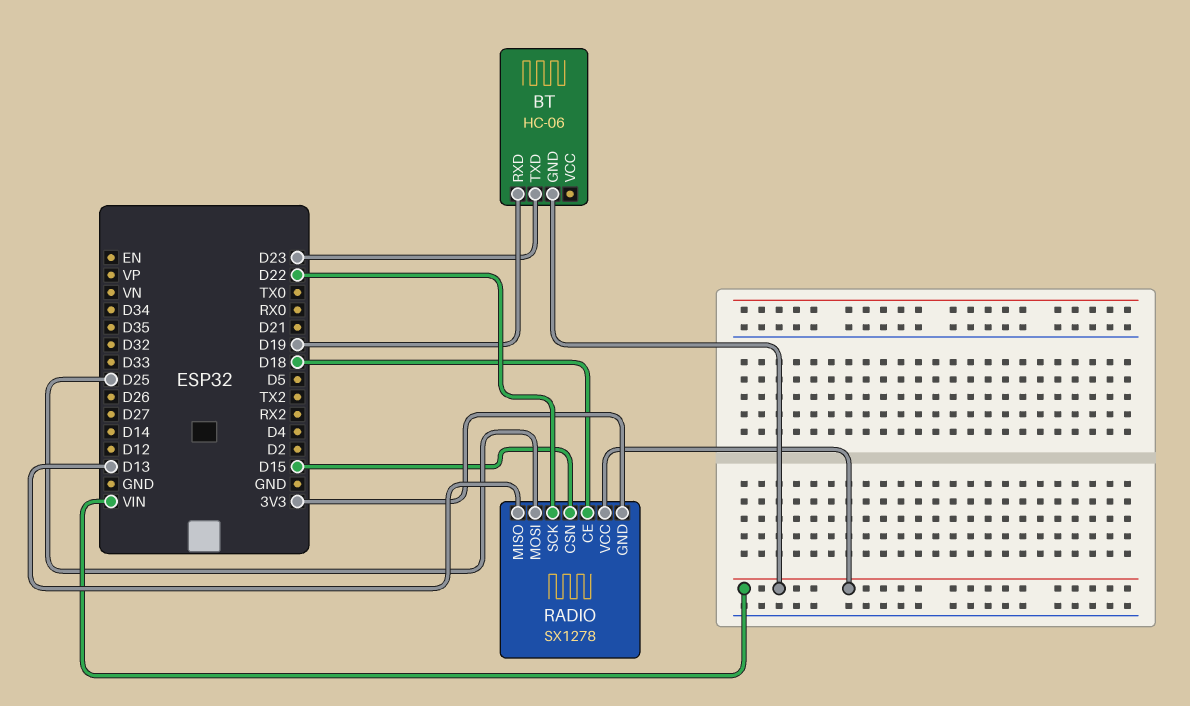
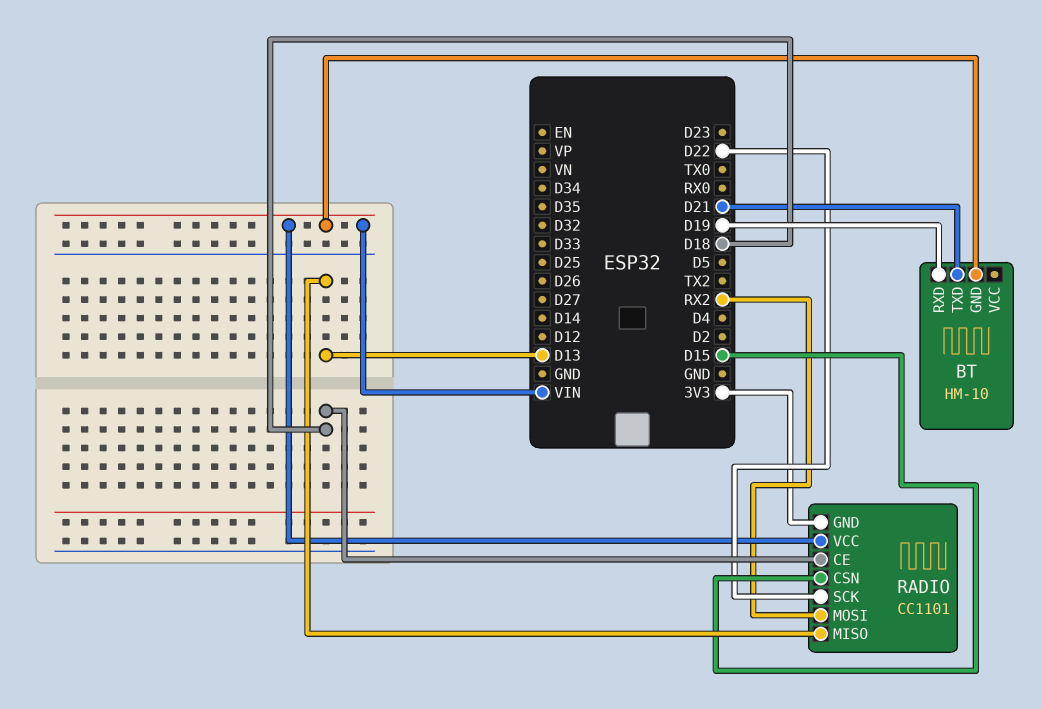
BT: HC-06 -> HM-10
BT pin TXD: D23 -> D21
RADIO: SX1278 -> CC1101
RADIO pin MOSI: D25 -> RX2

